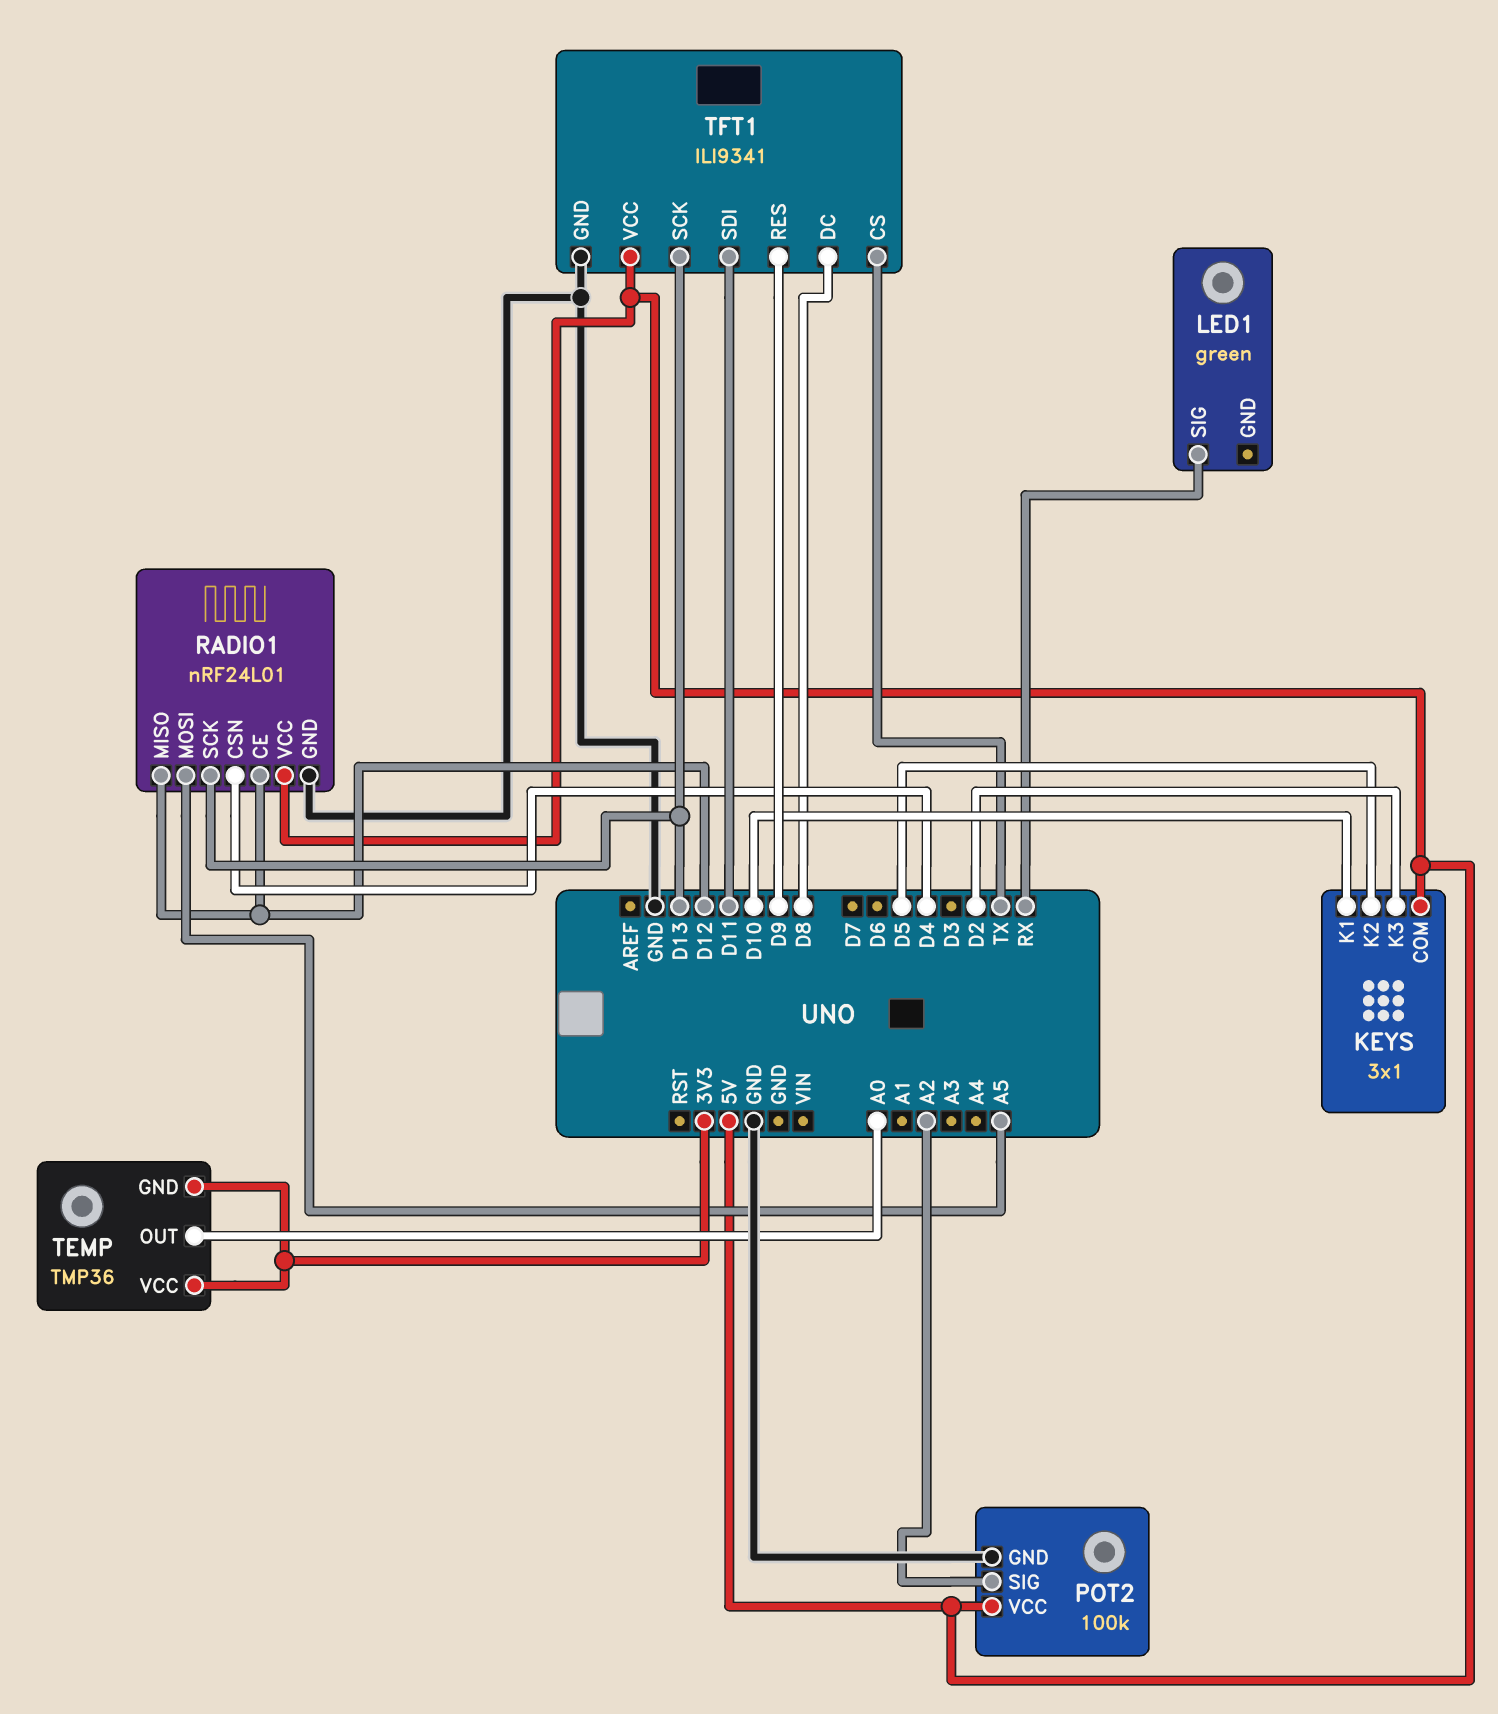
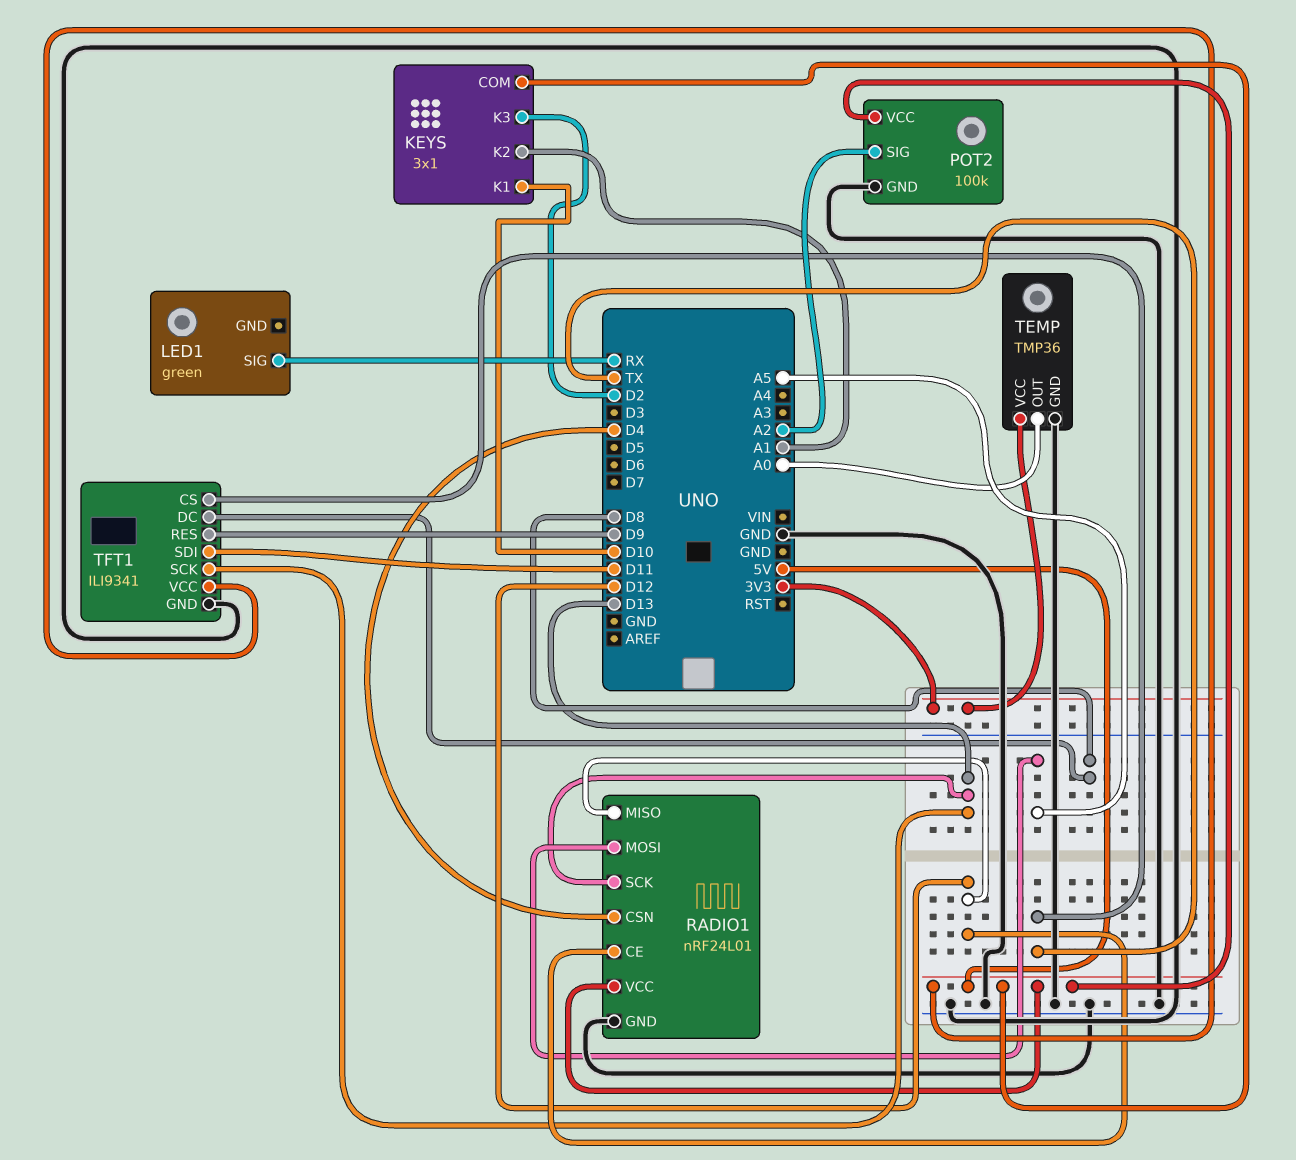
KEYS pin K2: D5 -> A1
TEMP pin GND: 3V3 -> GND

